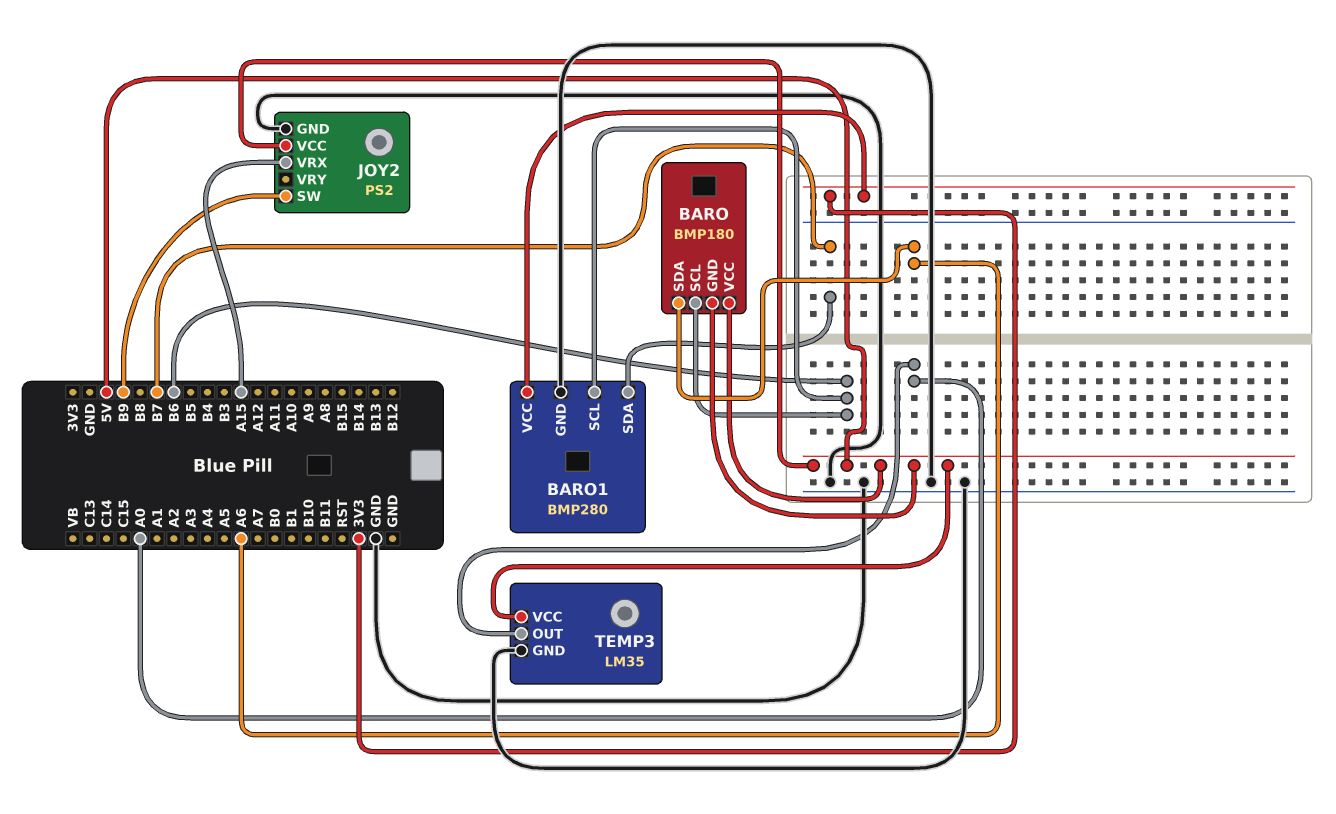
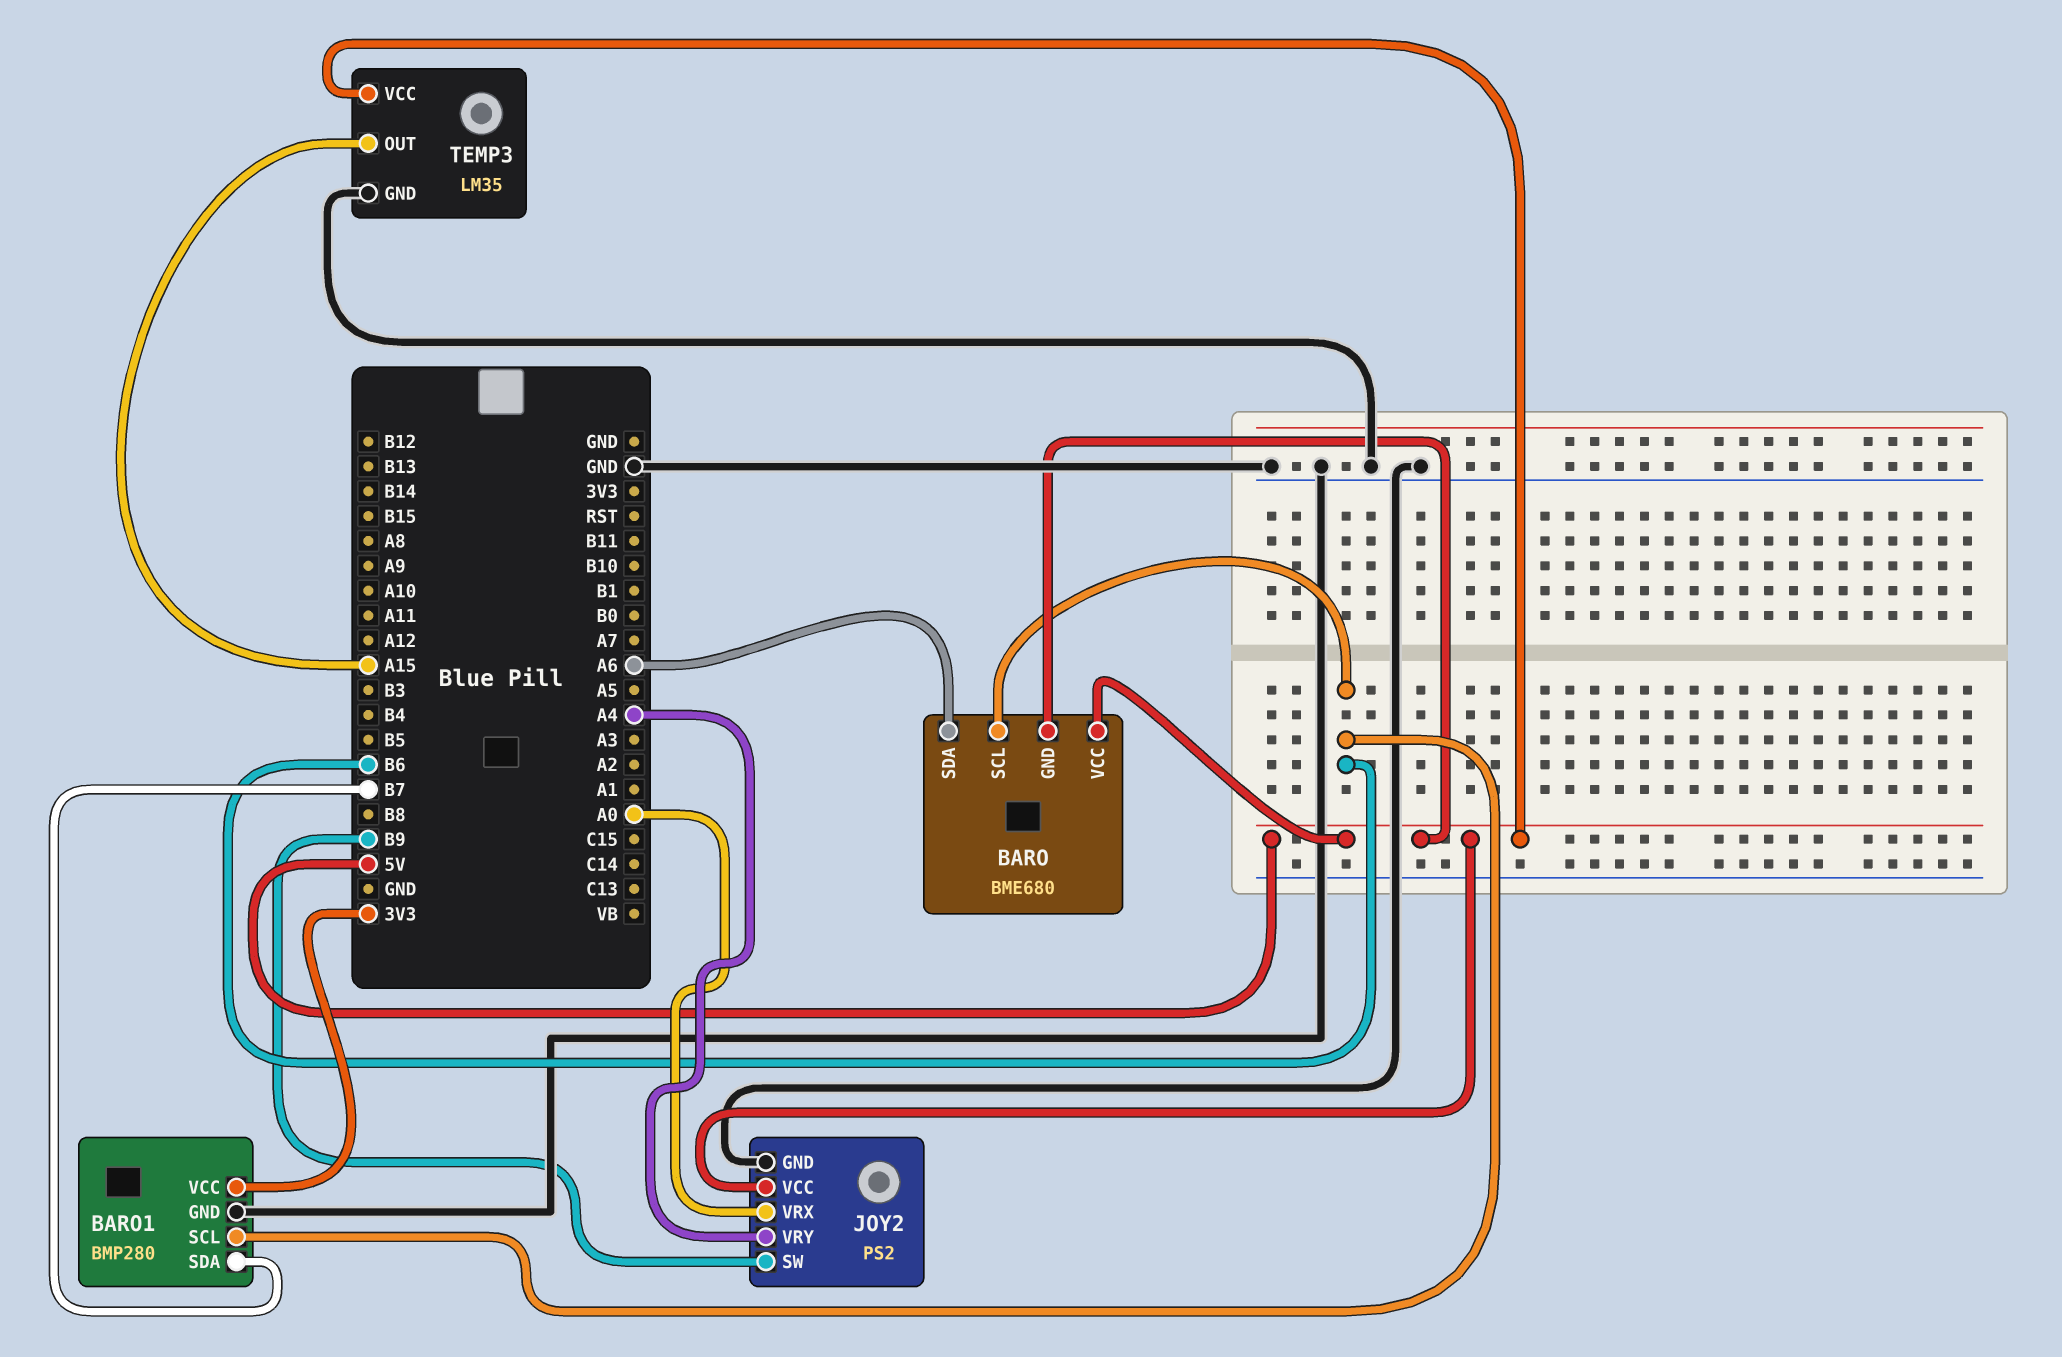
BARO: BMP180 -> BME680
JOY2 pin VRX: A15 -> A0
JOY2 pin VRY: none -> A4
TEMP3 pin OUT: A0 -> A15

